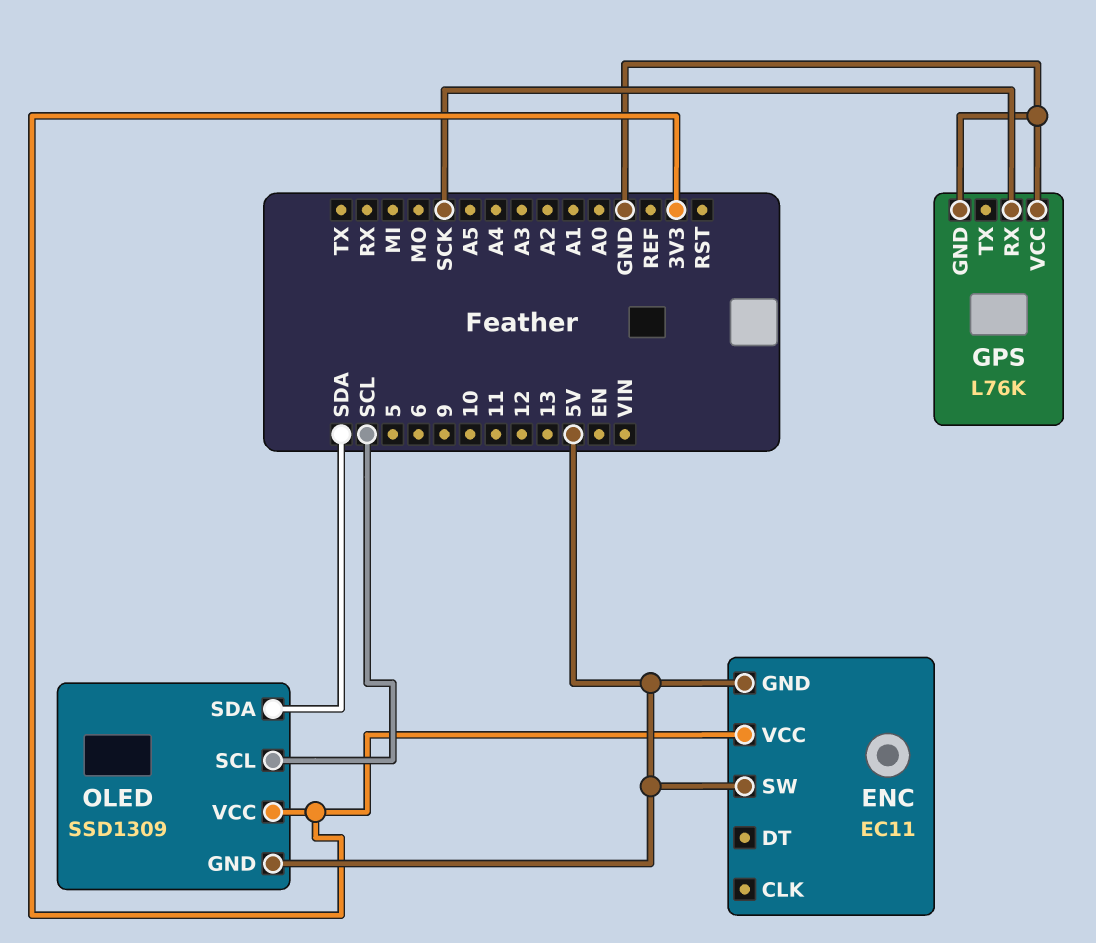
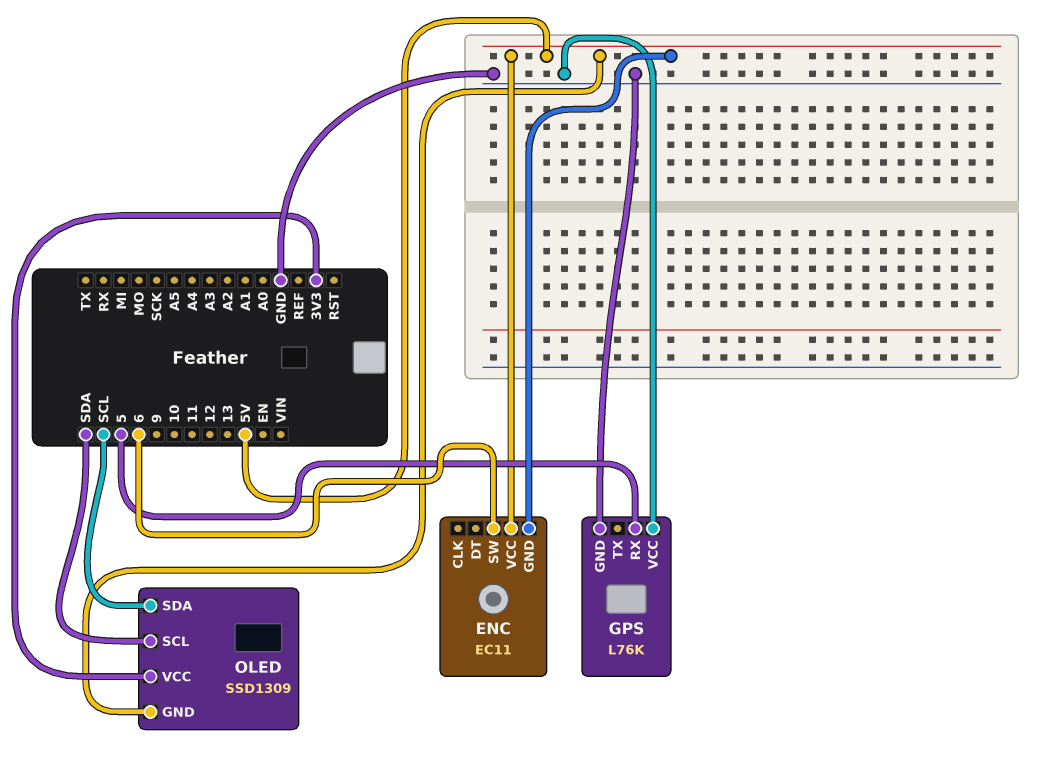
ENC pin SW: 5V -> 6
ENC pin VCC: 3V3 -> 5V
GPS pin RX: SCK -> 5
OLED pin SCL: SCL -> SDA
OLED pin SDA: SDA -> SCL

